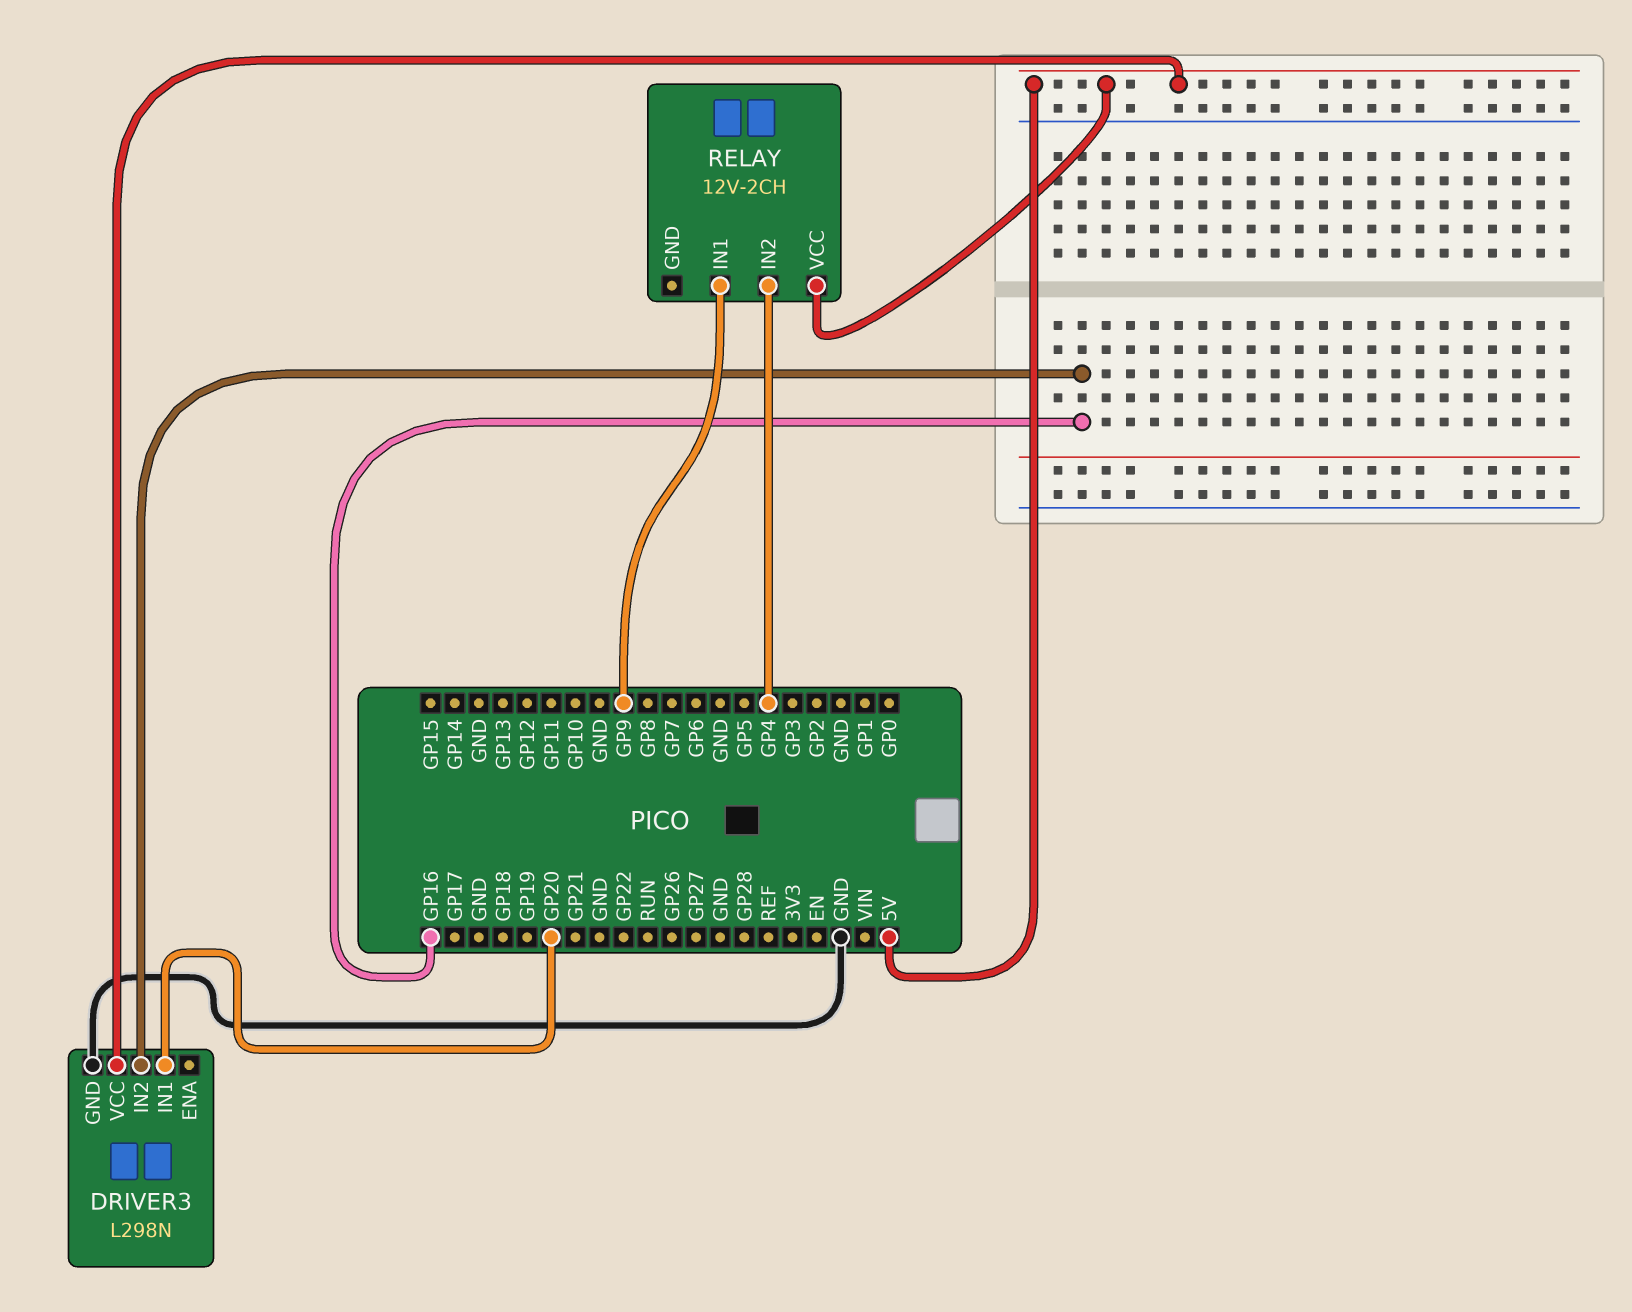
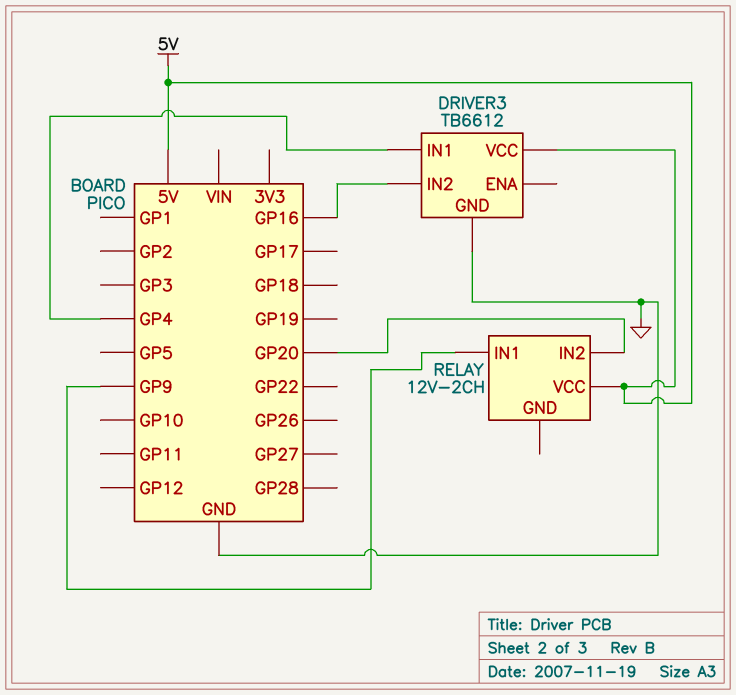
DRIVER3: L298N -> TB6612
DRIVER3 pin IN1: GP20 -> GP4
RELAY pin IN2: GP4 -> GP20

